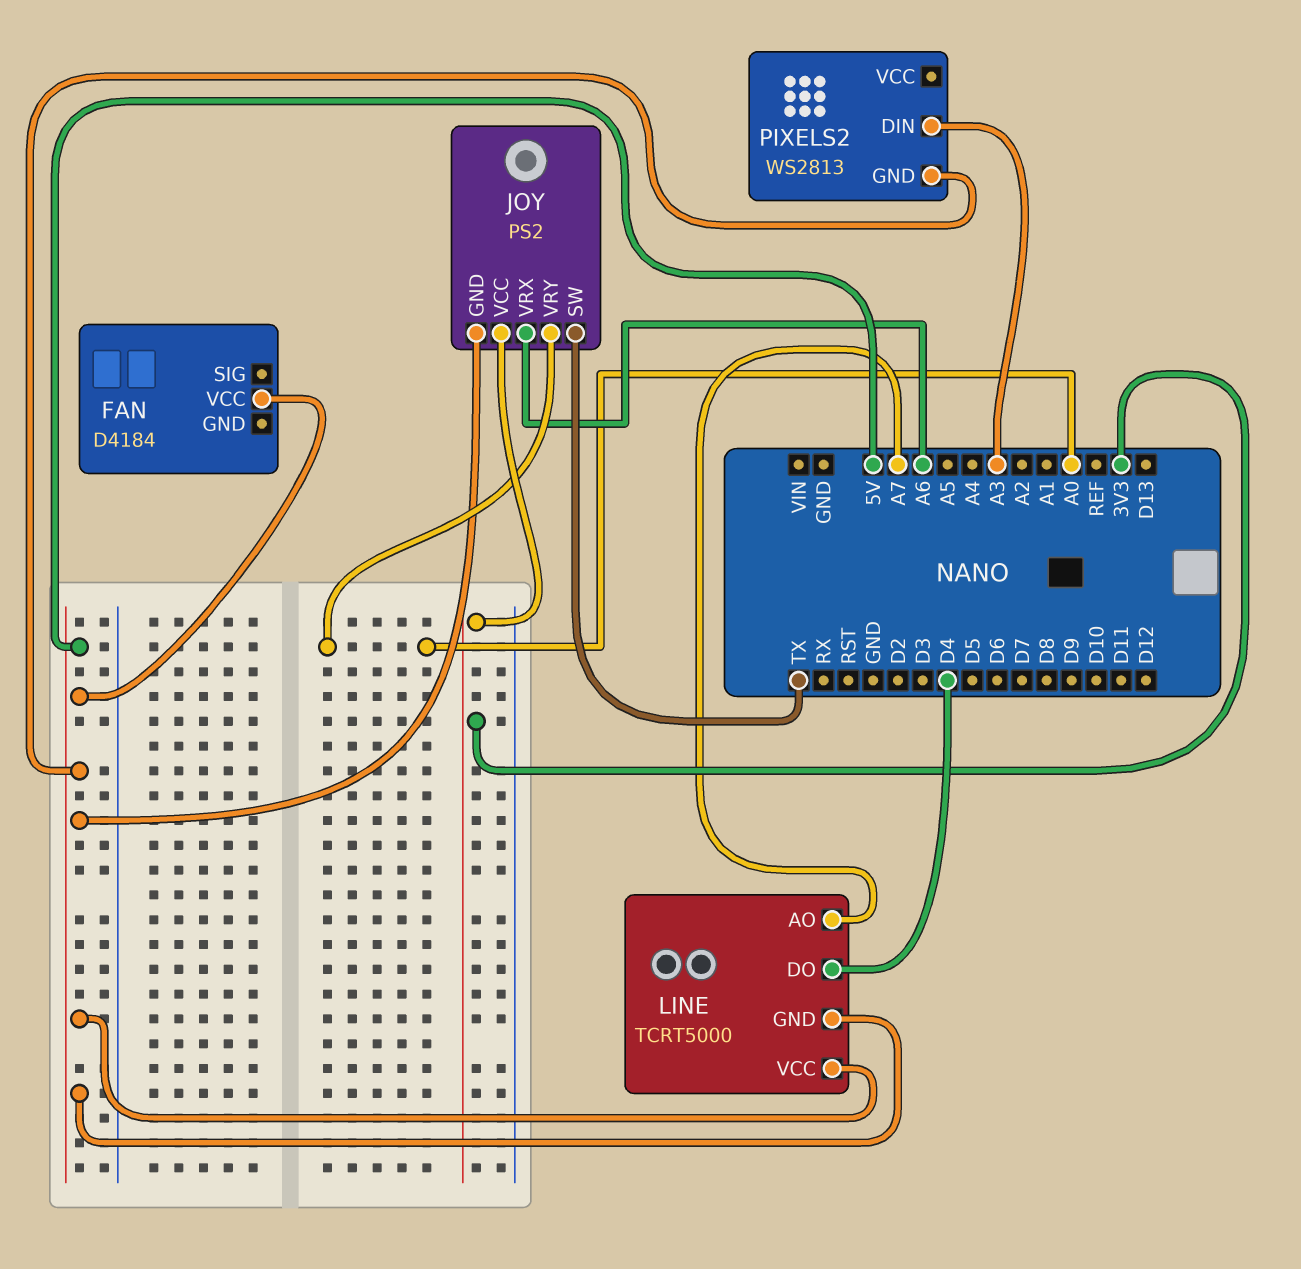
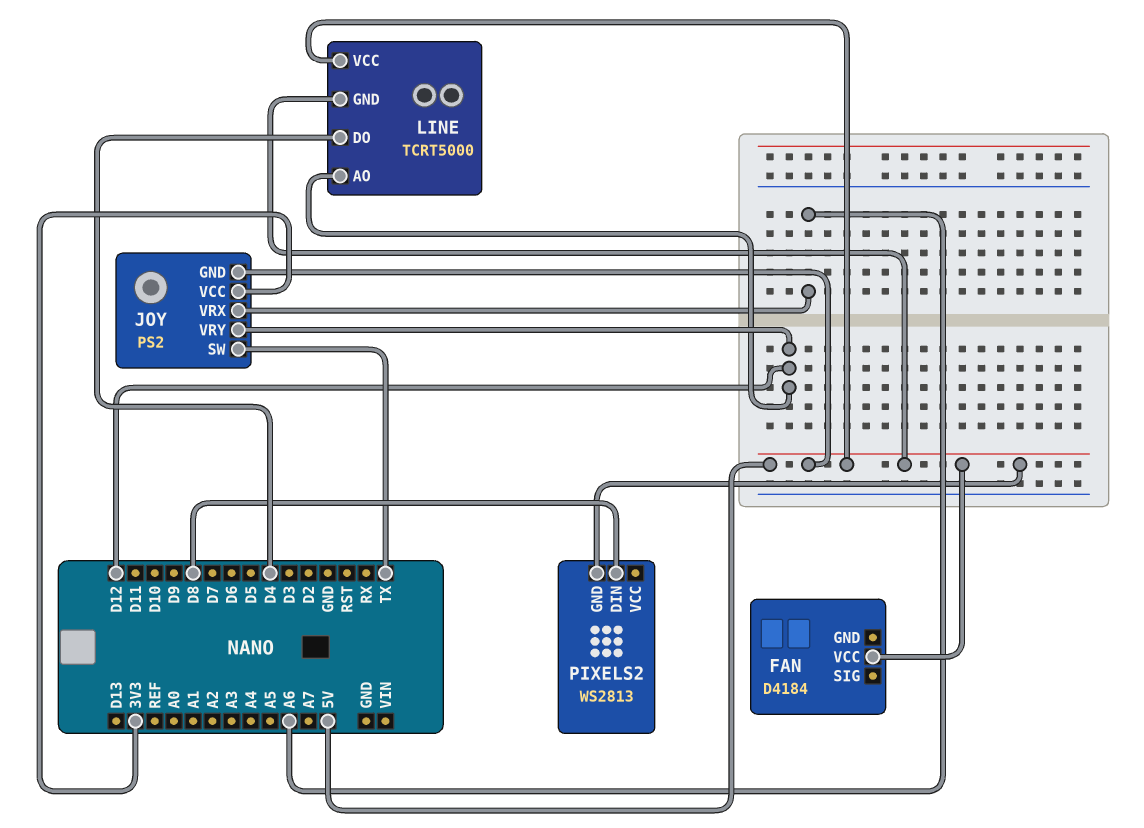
JOY pin VRY: A0 -> D12
LINE pin AO: A7 -> D12
PIXELS2 pin DIN: A3 -> D8

